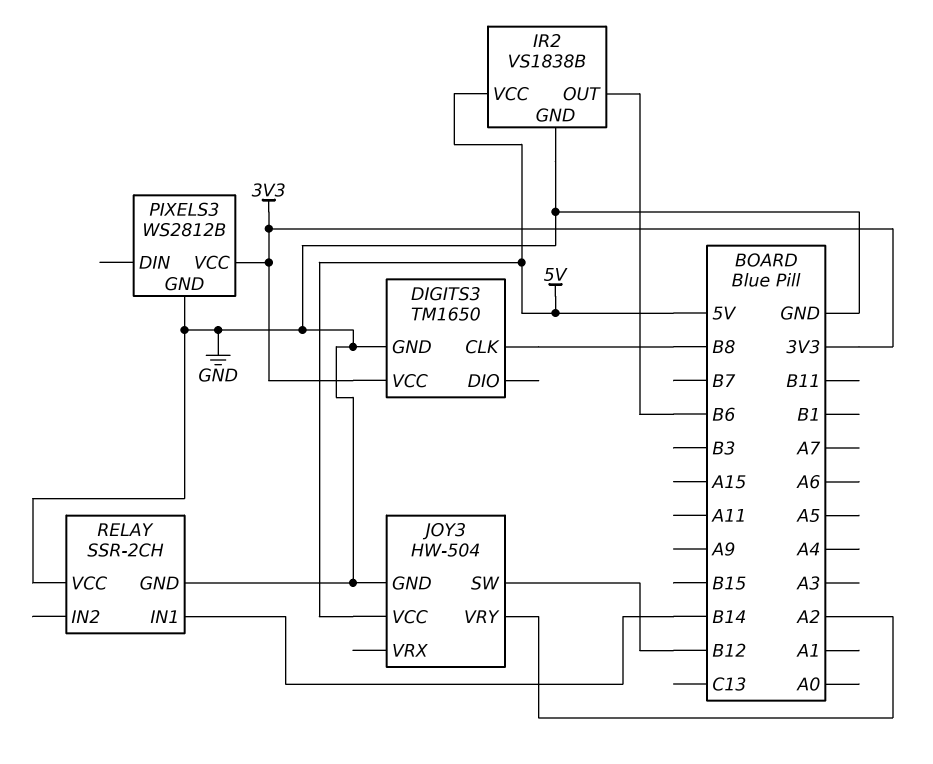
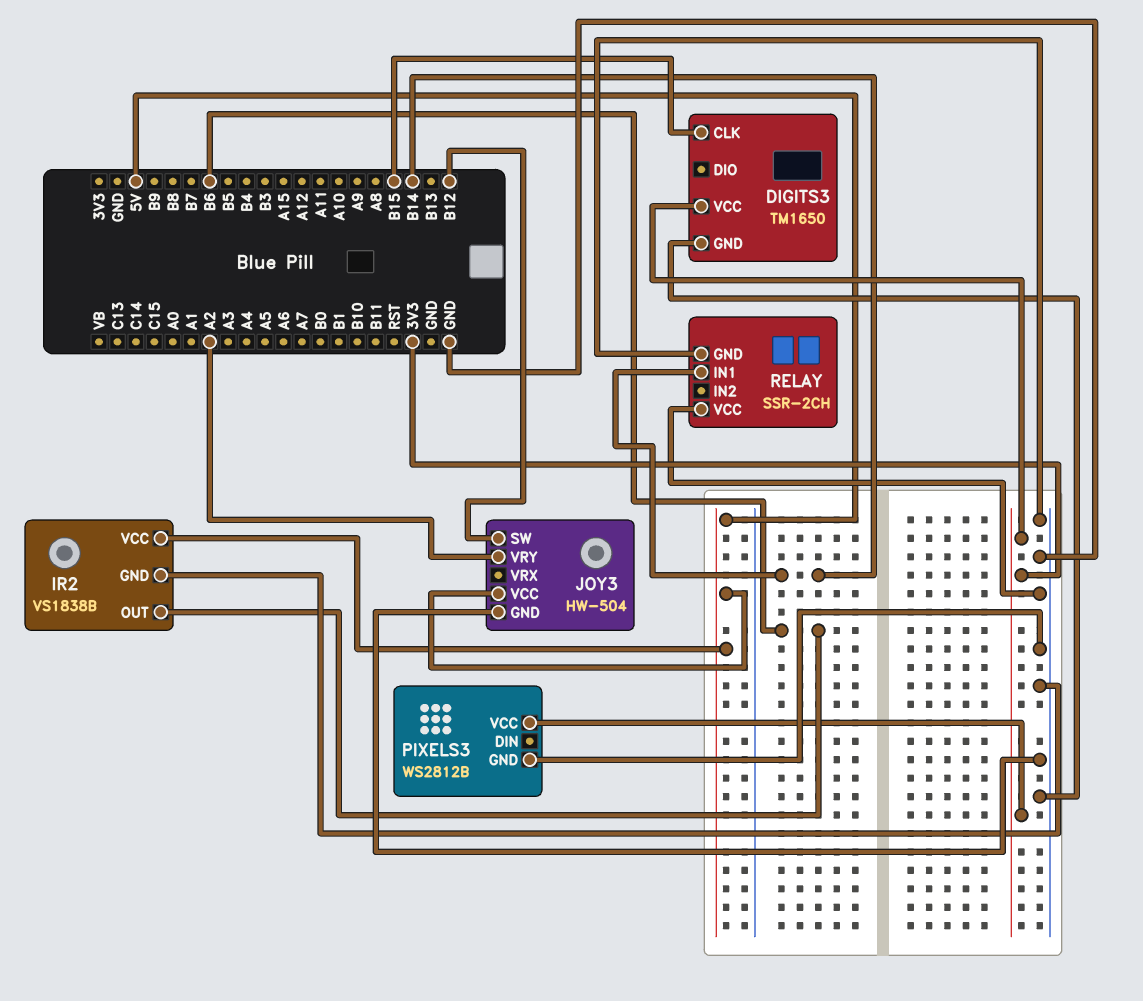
DIGITS3 pin CLK: B8 -> B15

